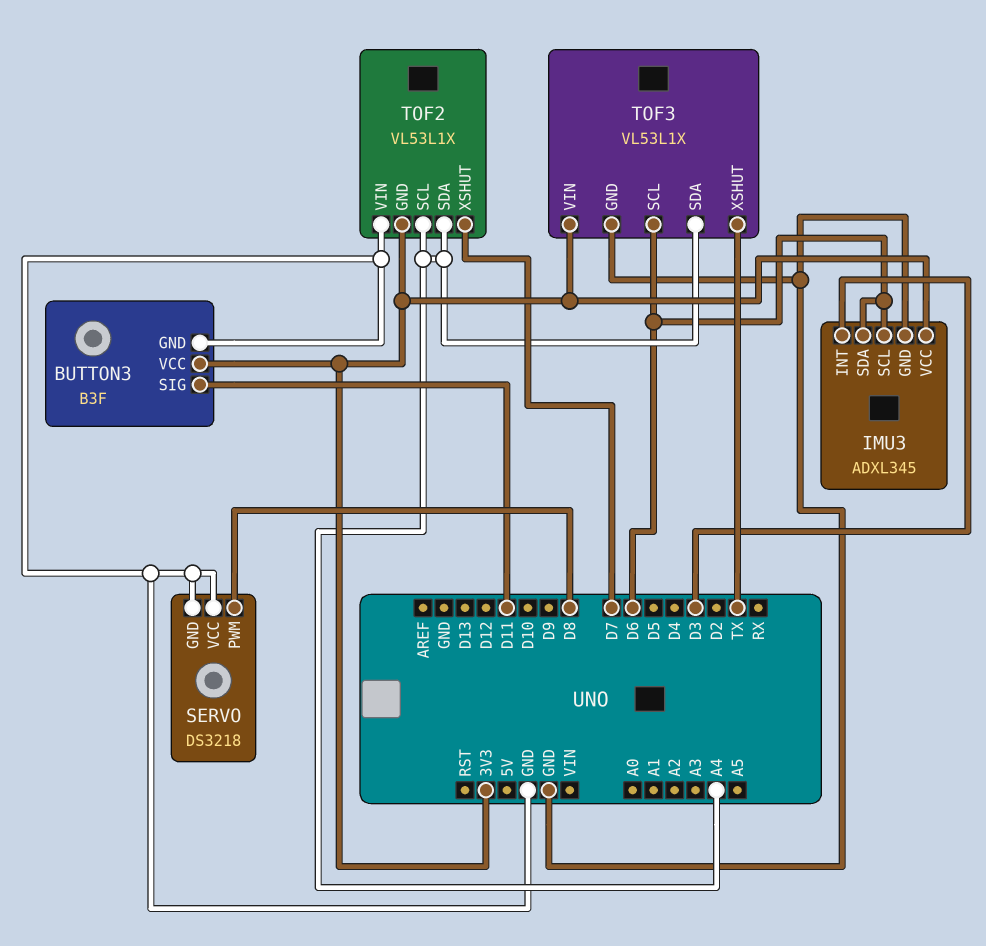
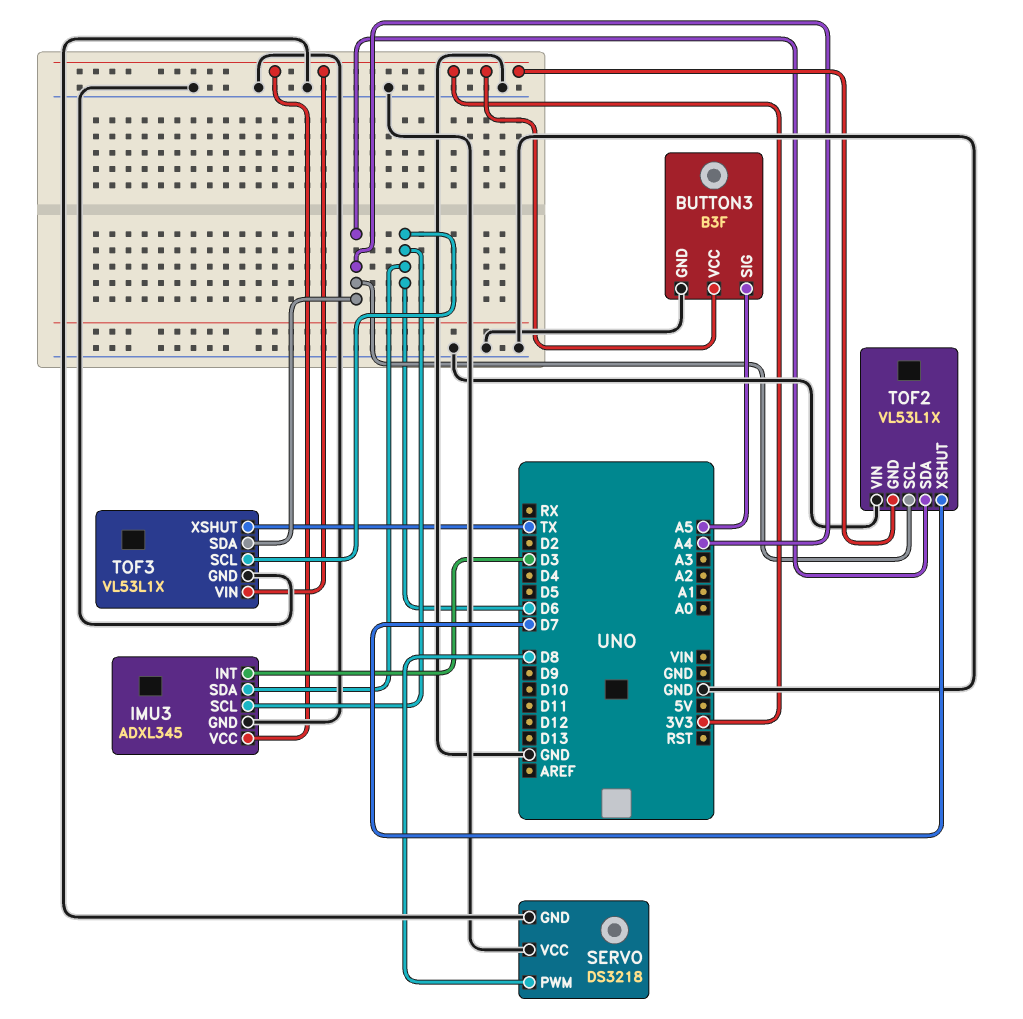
BUTTON3 pin SIG: D11 -> A5

